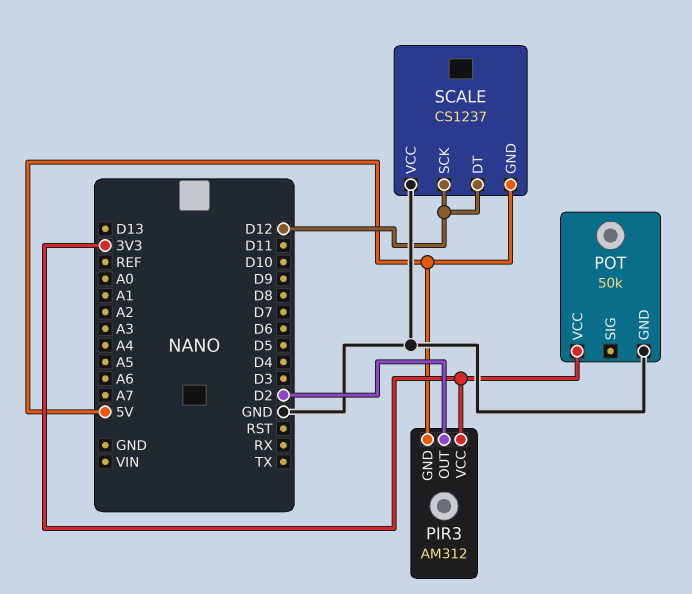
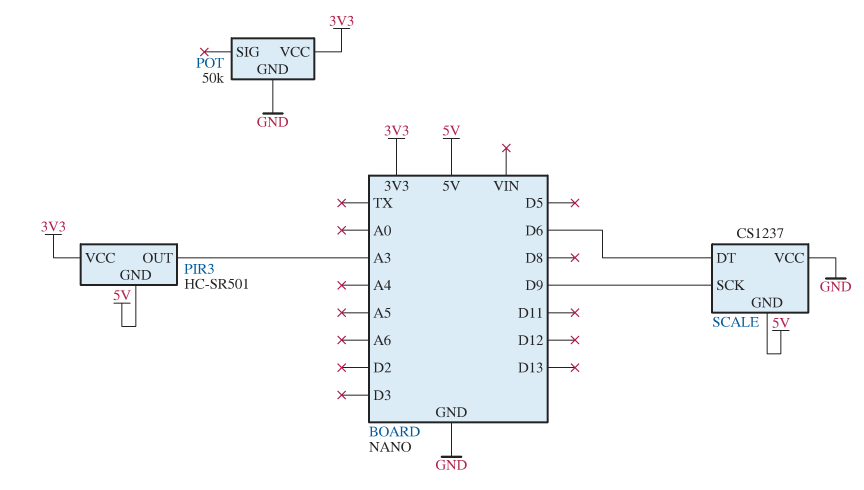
PIR3: AM312 -> HC-SR501
PIR3 pin OUT: D2 -> A3
SCALE pin DT: D12 -> D6
SCALE pin SCK: D12 -> D9

